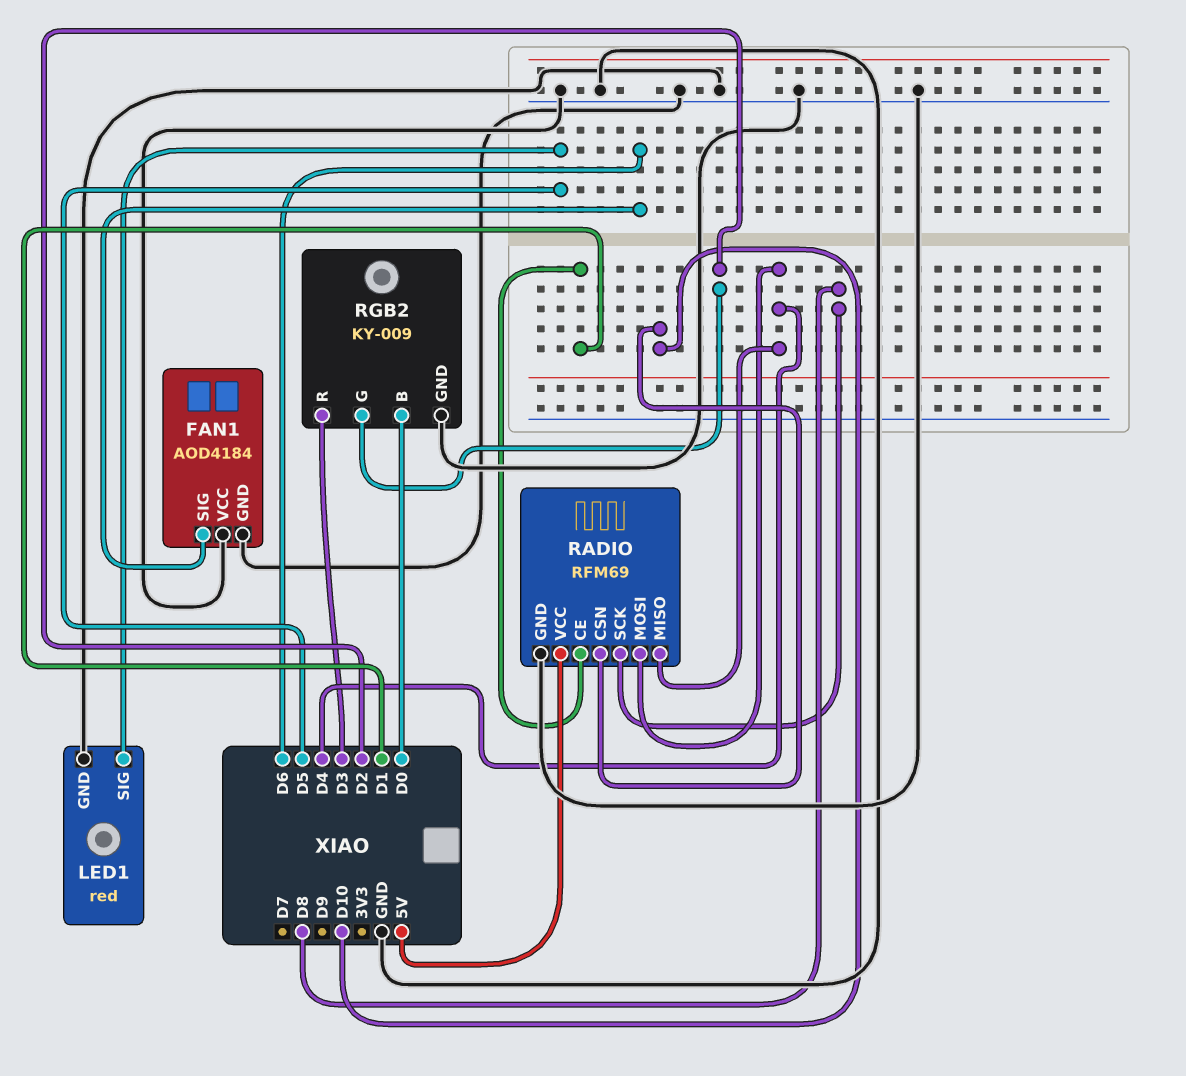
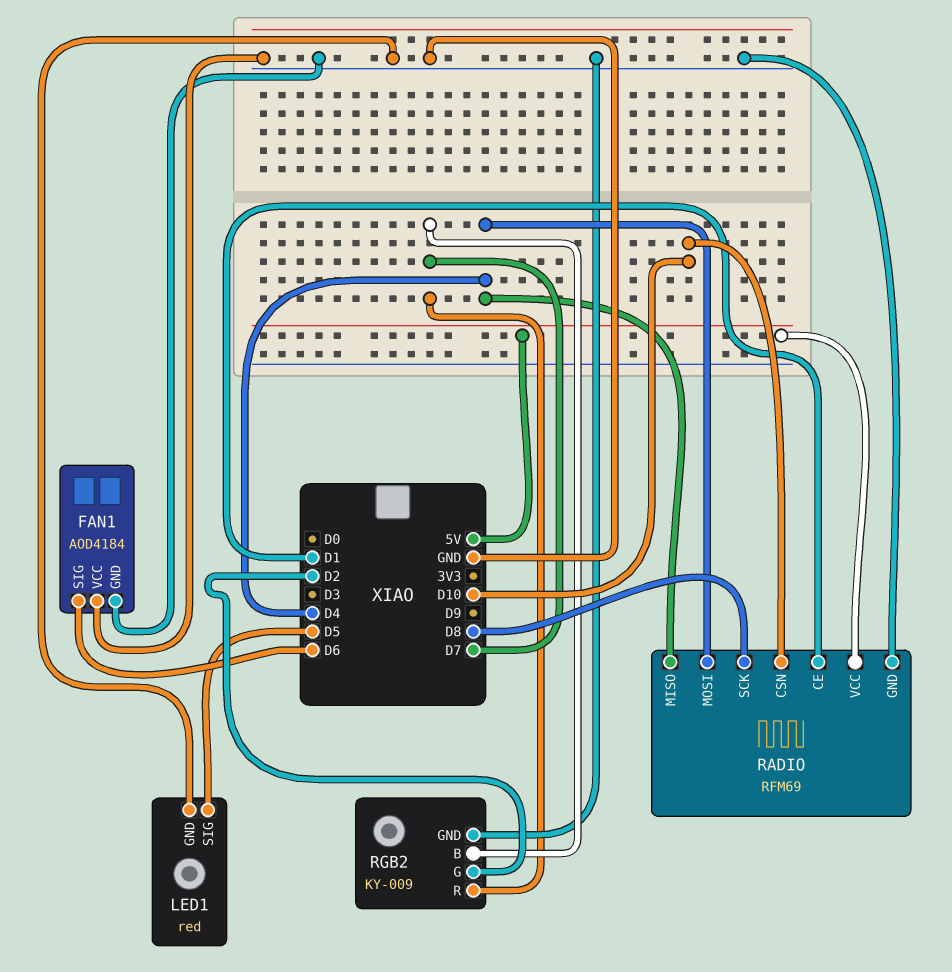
RGB2 pin B: D0 -> D7
RGB2 pin R: D3 -> D7

